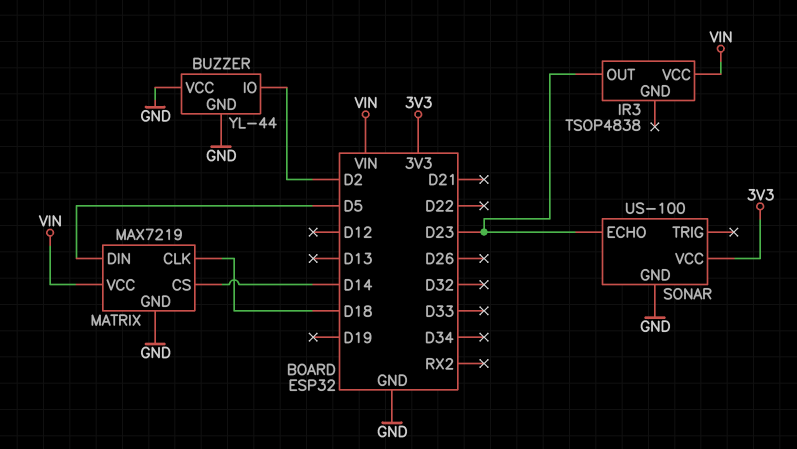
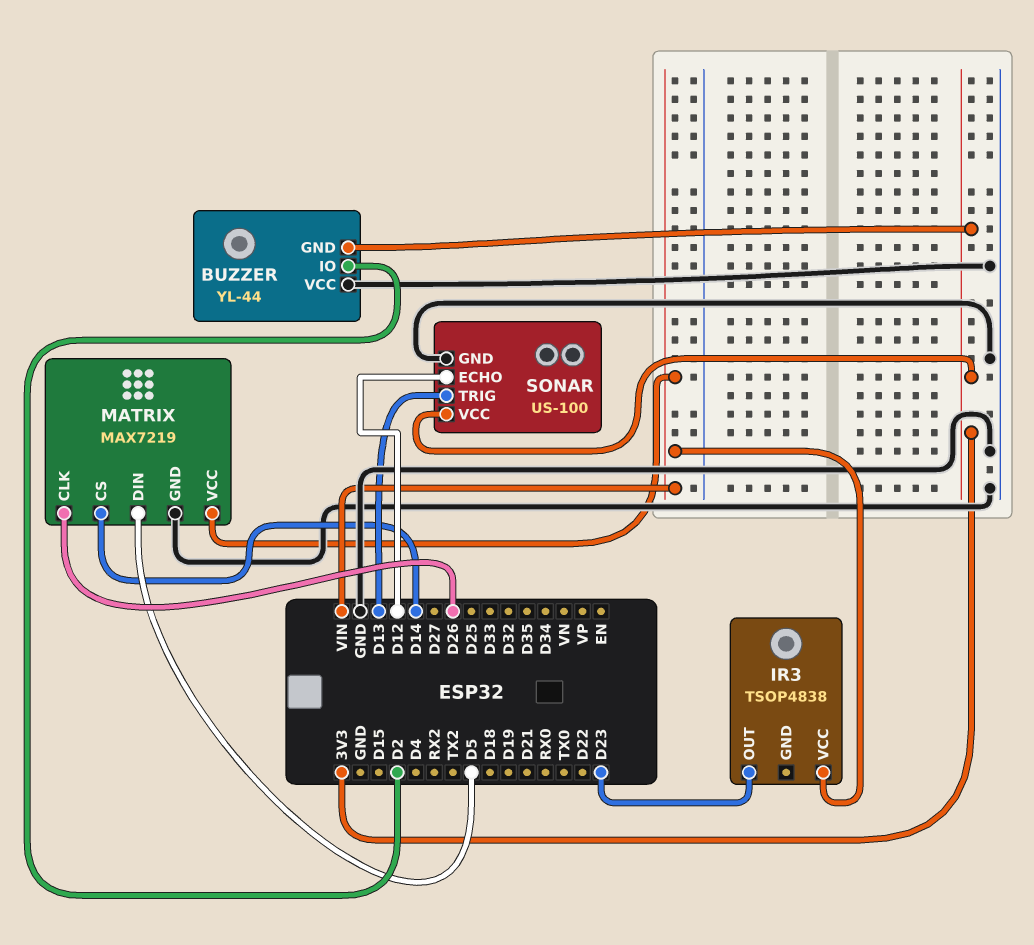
BUZZER pin GND: GND -> 3V3
MATRIX pin CLK: D18 -> D26
SONAR pin ECHO: D23 -> D12
SONAR pin TRIG: none -> D13

